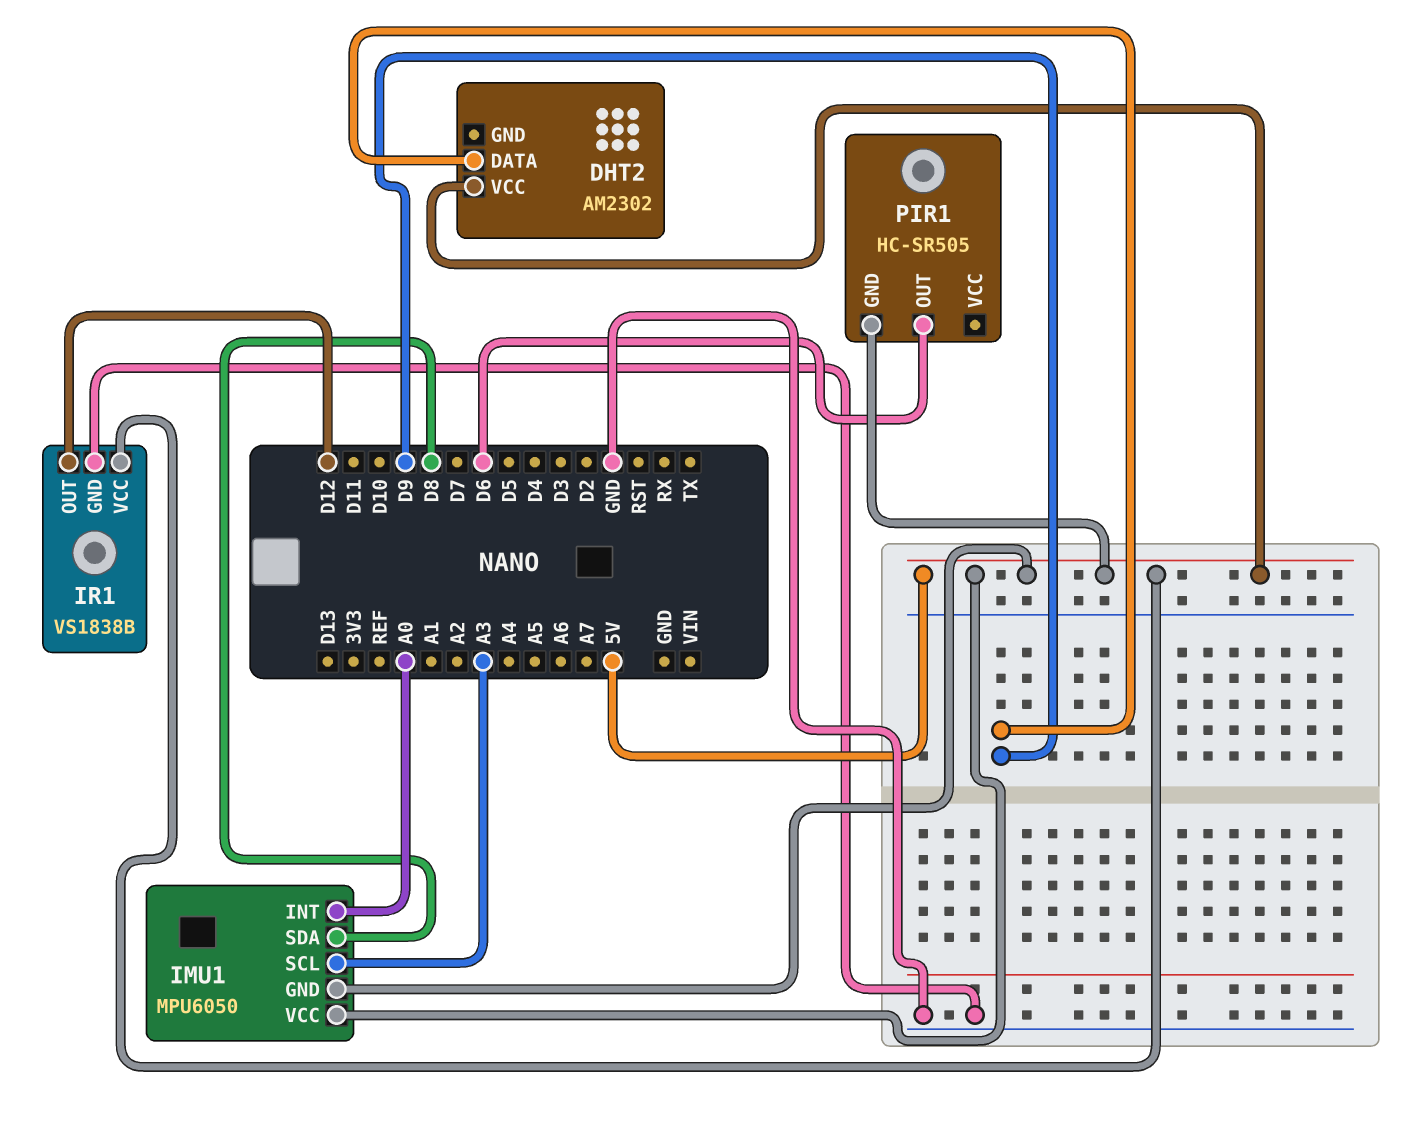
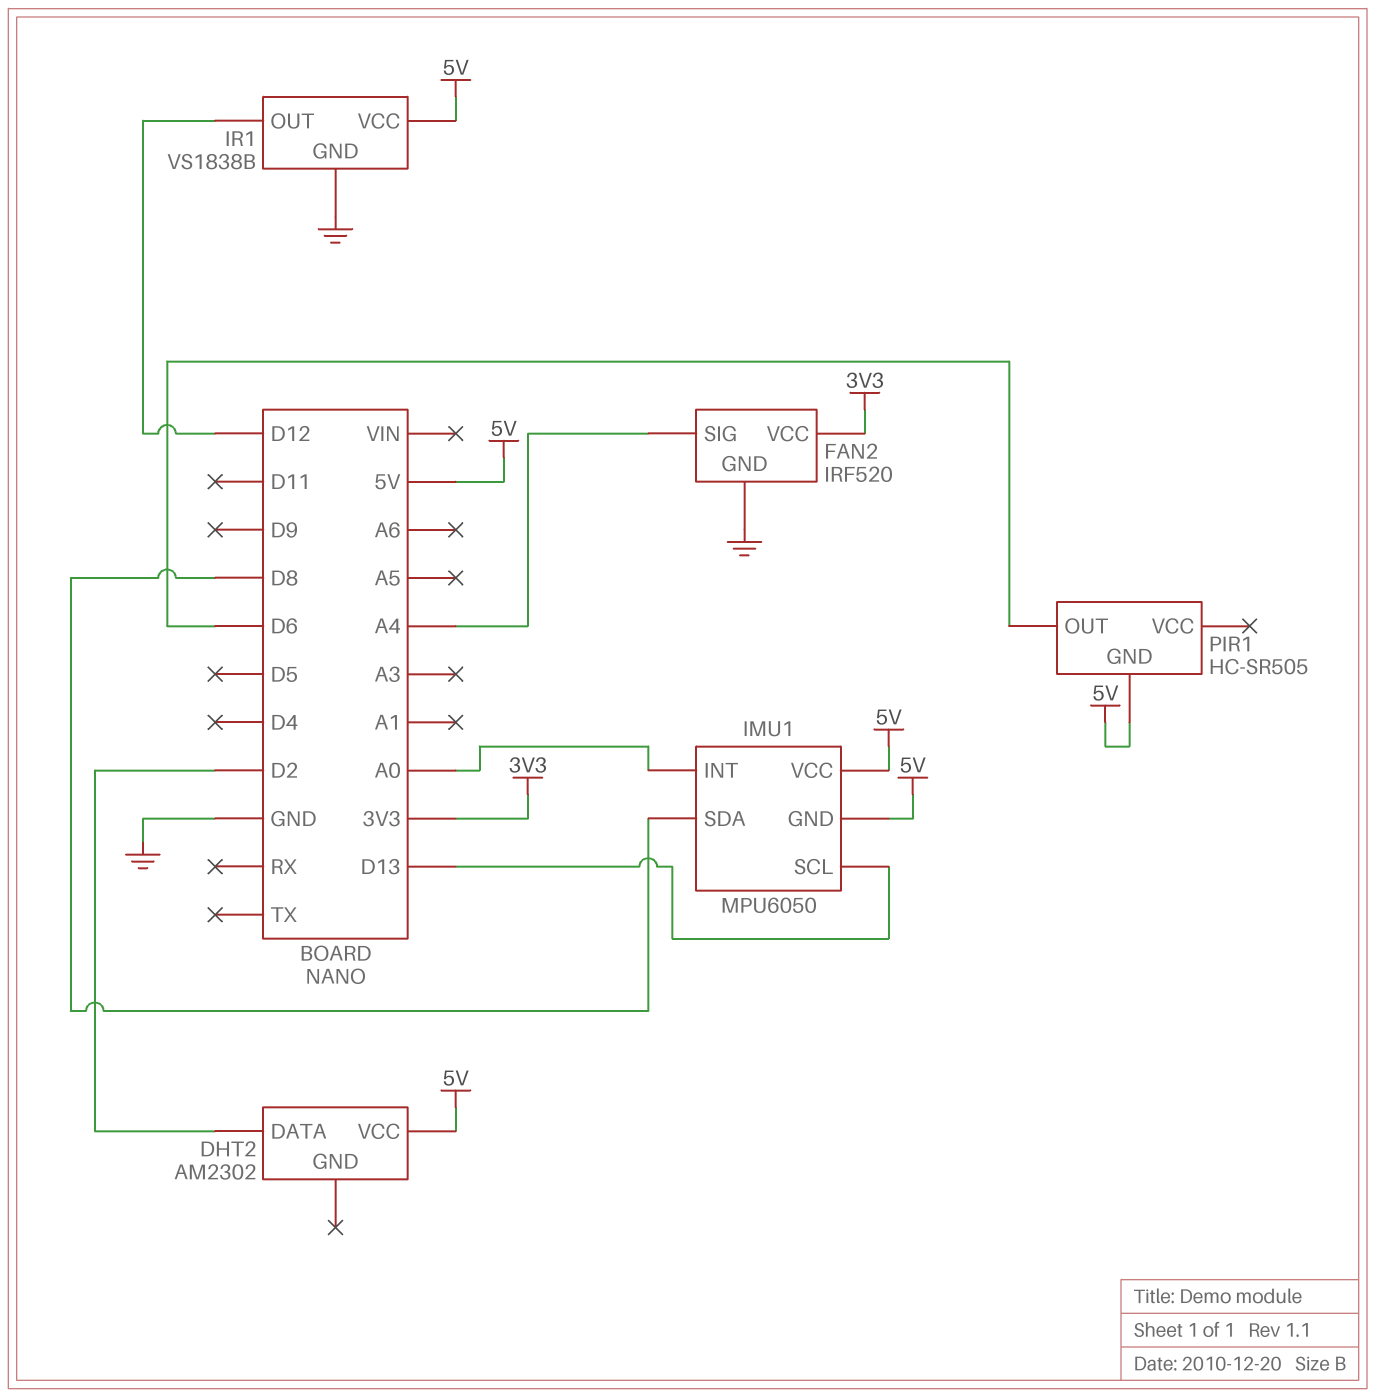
DHT2 pin DATA: D9 -> D2
FAN2: none -> IRF520
FAN2 pin GND: none -> GND
FAN2 pin SIG: none -> A4
FAN2 pin VCC: none -> 3V3
IMU1 pin SCL: A3 -> D13

